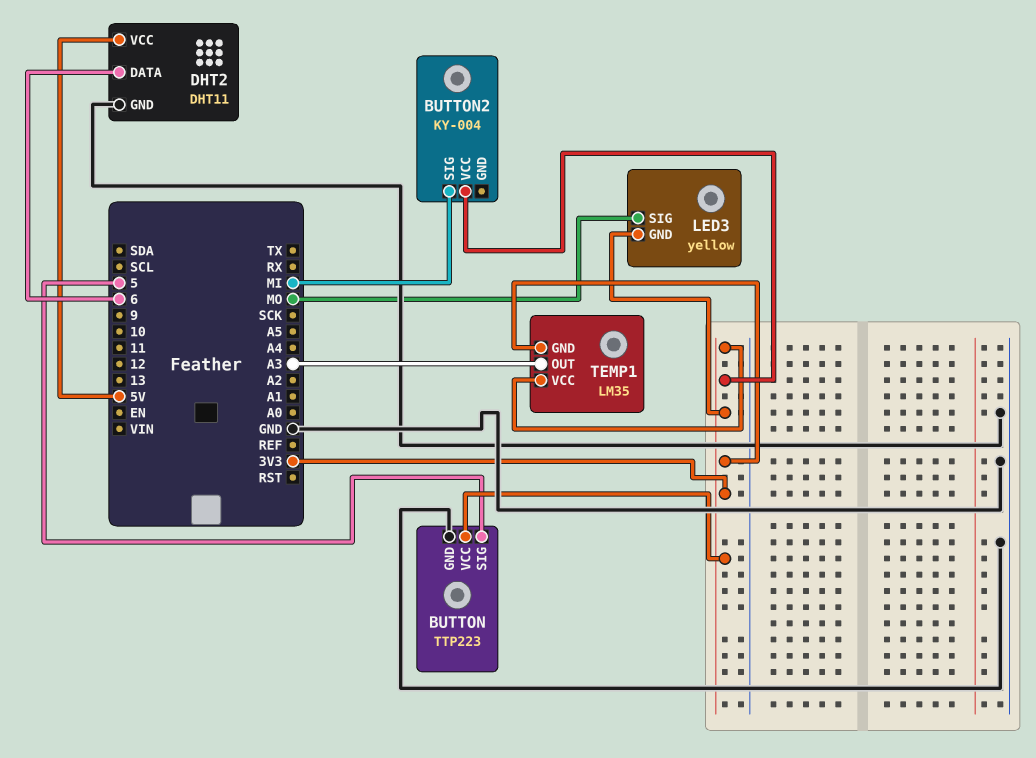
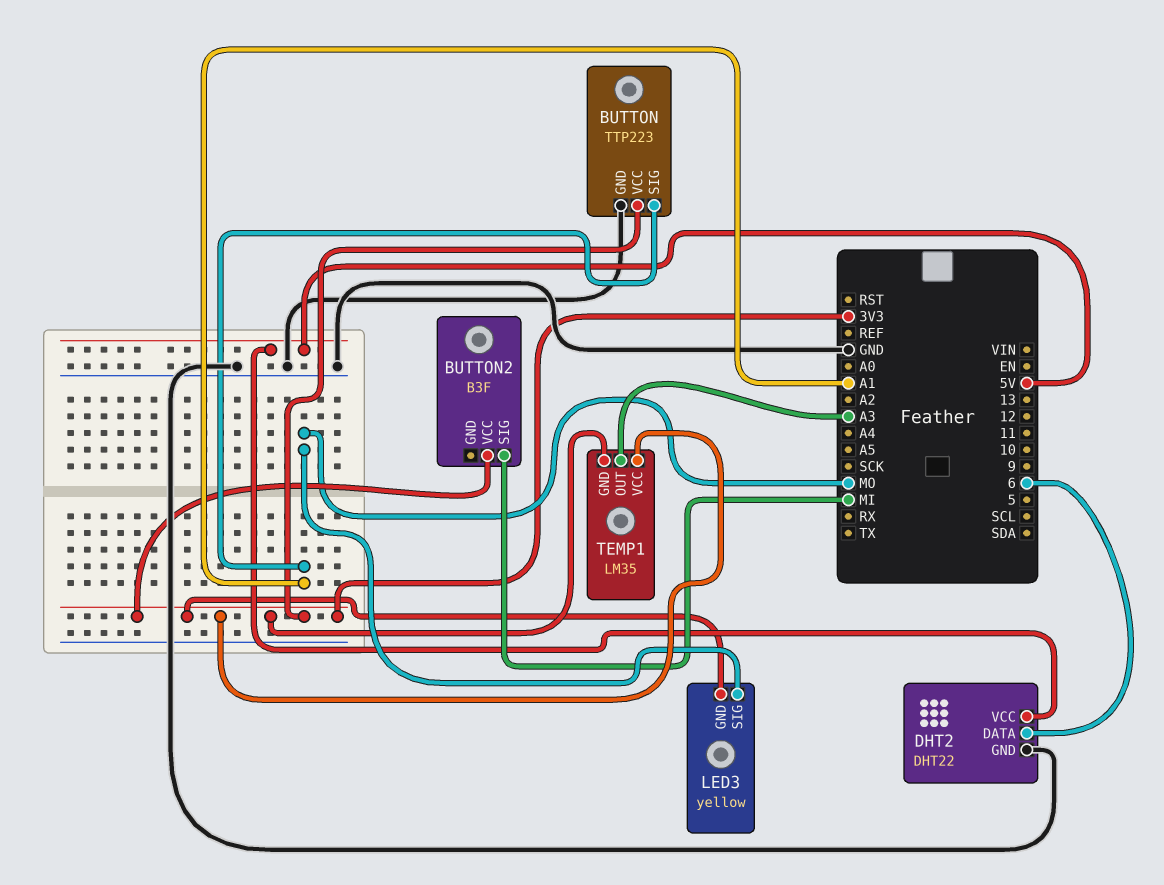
BUTTON pin SIG: 5 -> A1
BUTTON2: KY-004 -> B3F
DHT2: DHT11 -> DHT22

